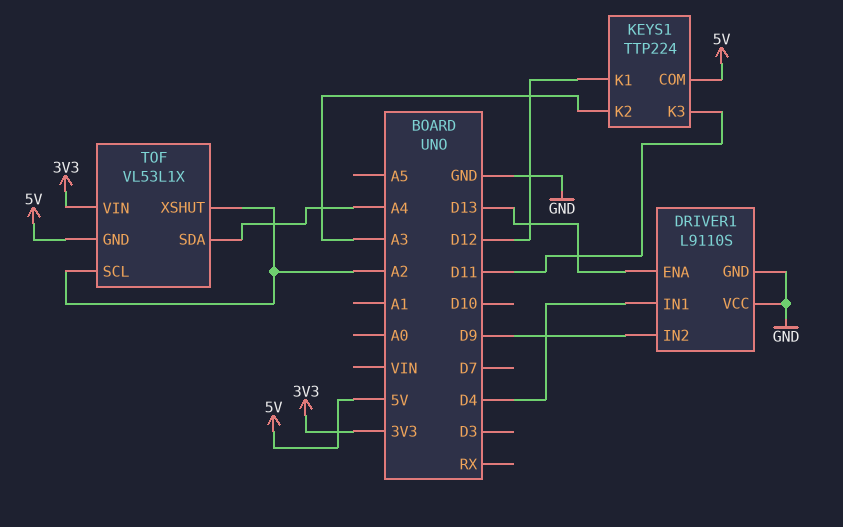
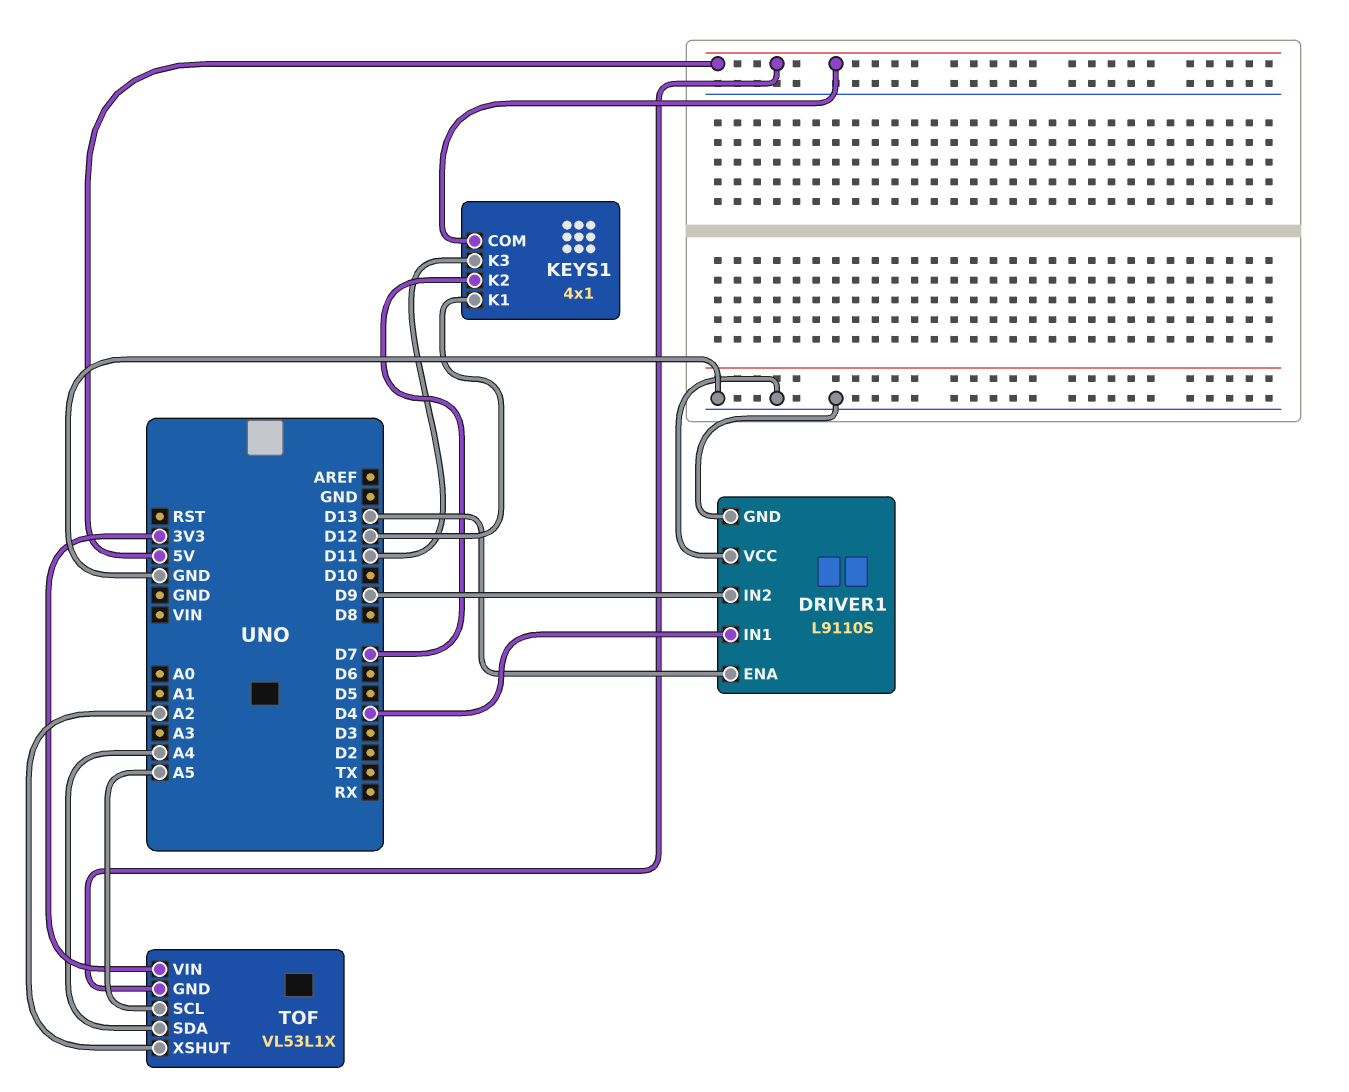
KEYS1: TTP224 -> 4x1
KEYS1 pin K2: A3 -> D7
TOF pin SCL: A2 -> A5

